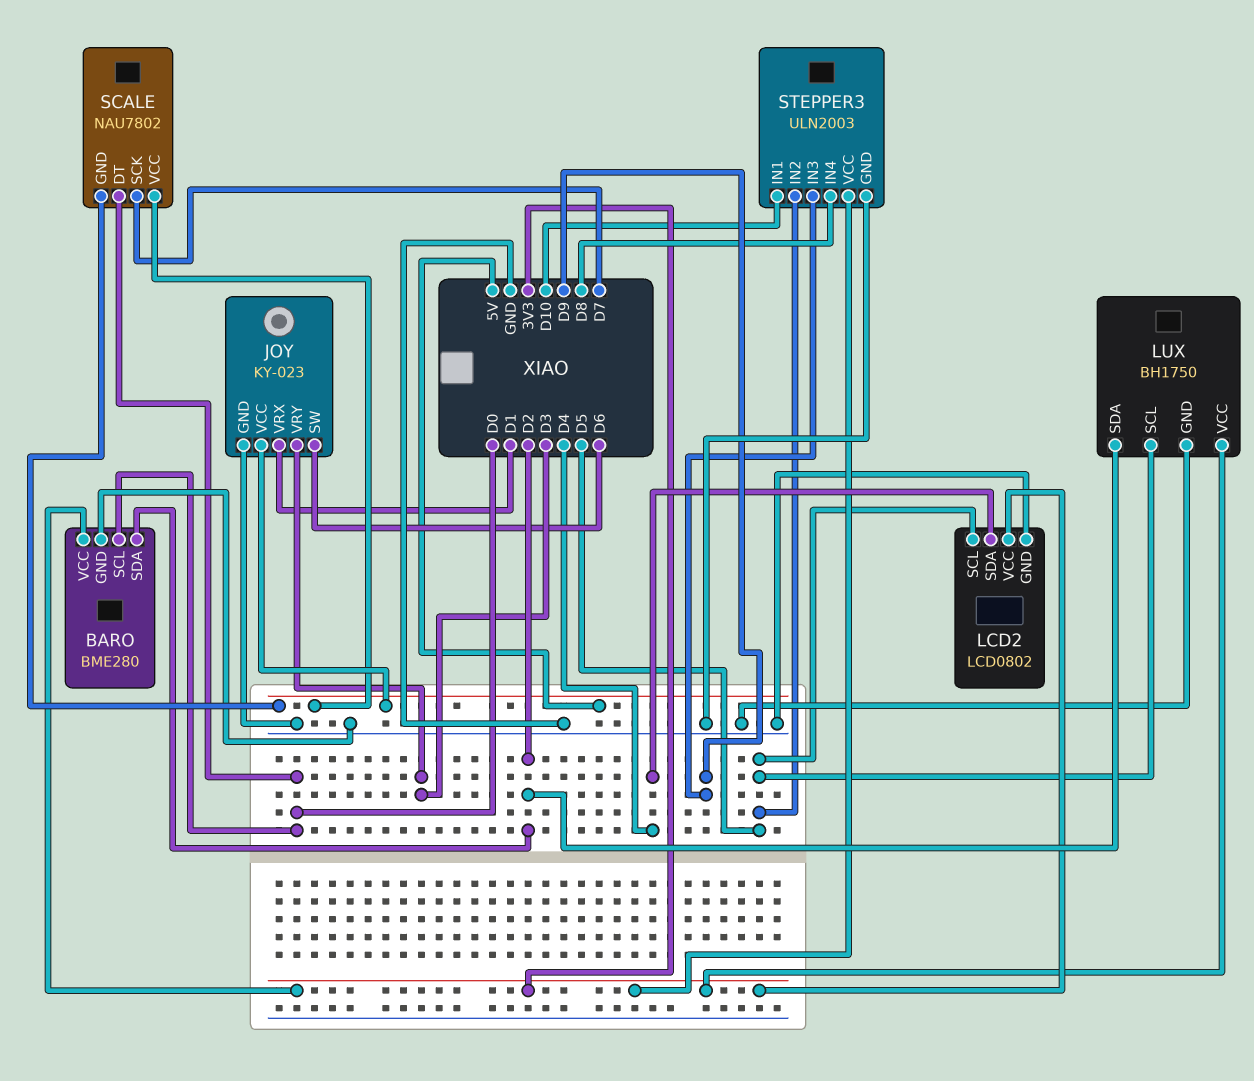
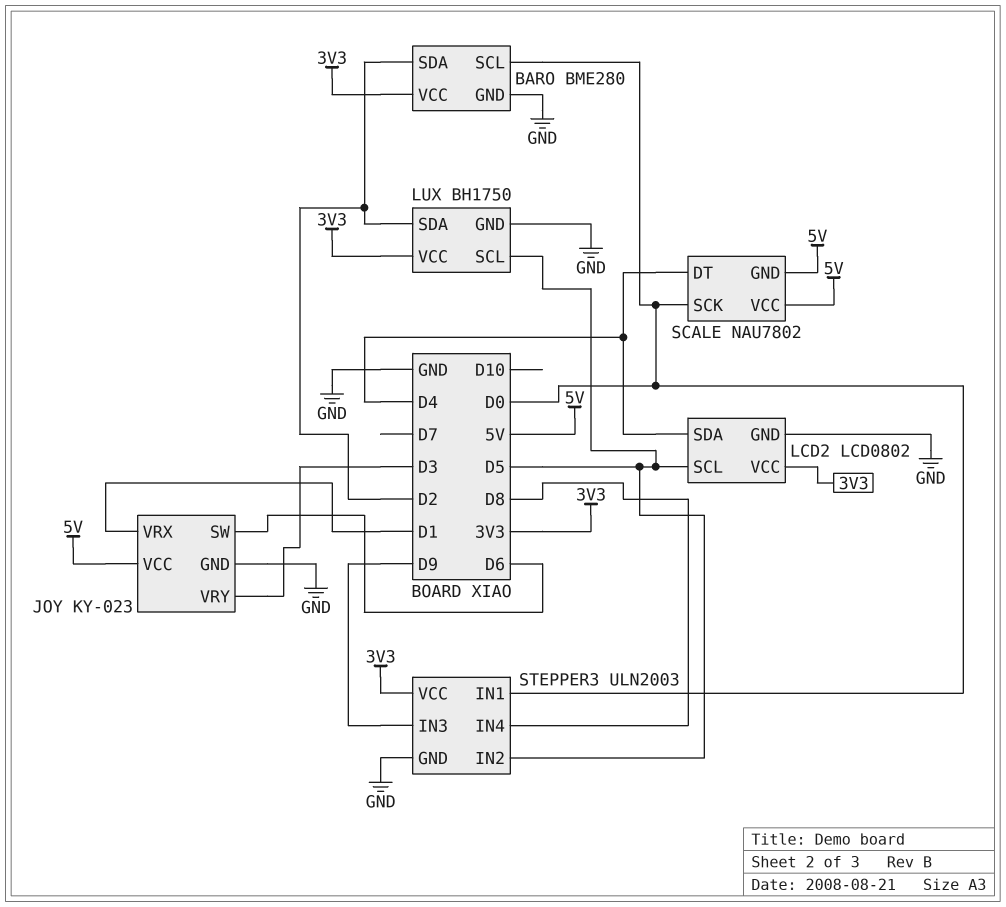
SCALE pin DT: D0 -> D4
SCALE pin SCK: D7 -> D0
STEPPER3 pin IN1: D10 -> D0

